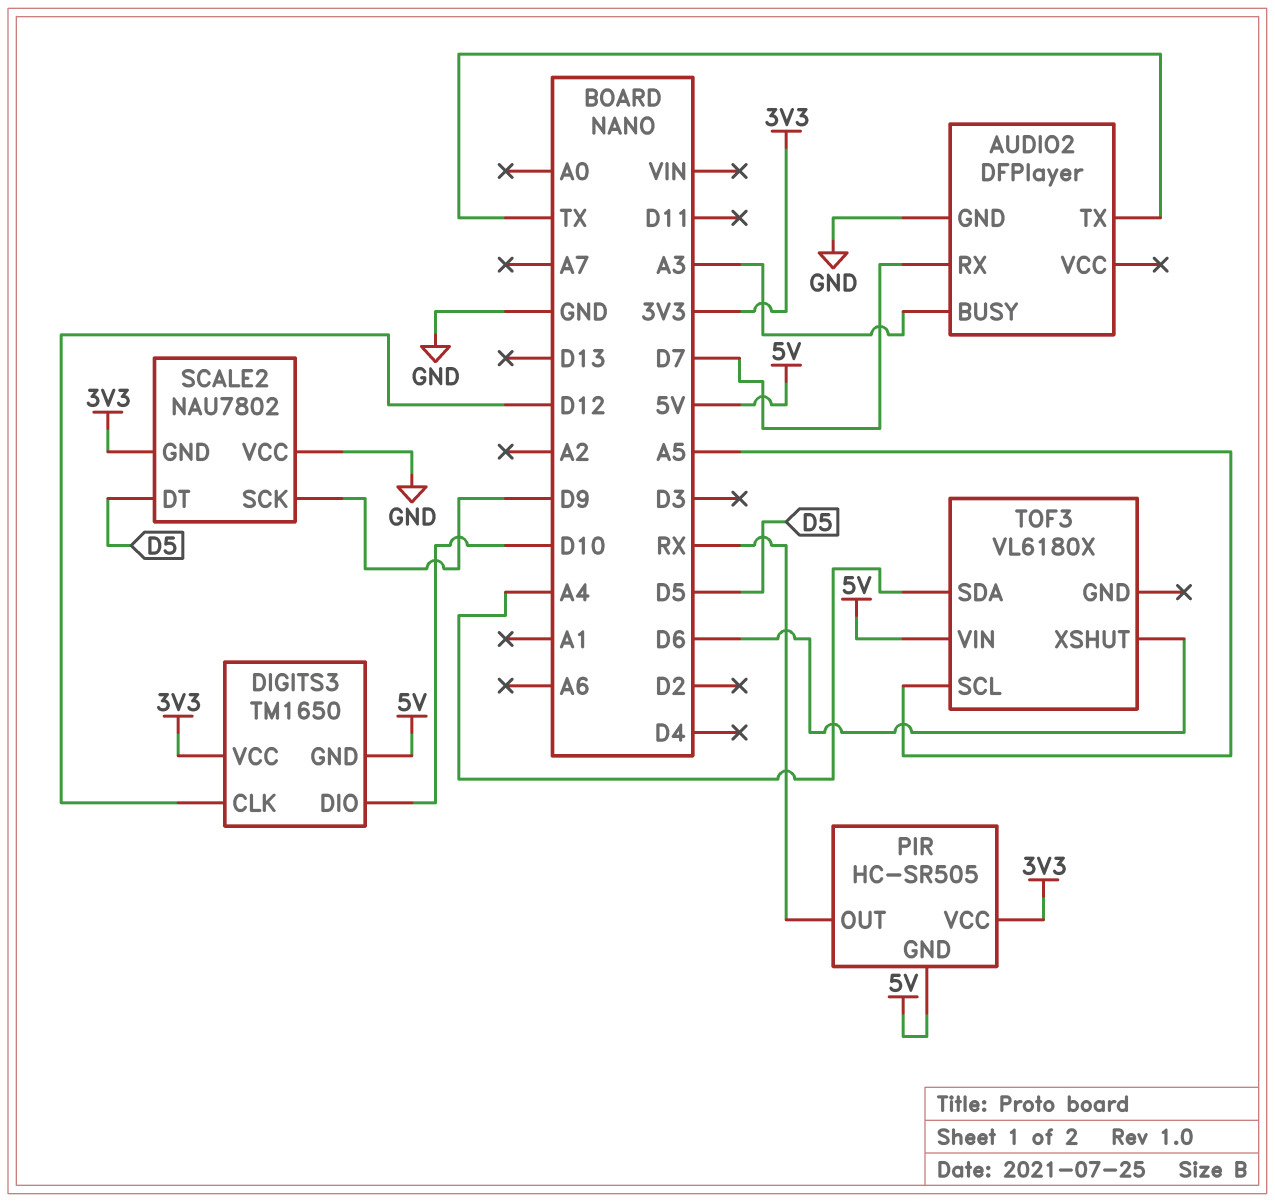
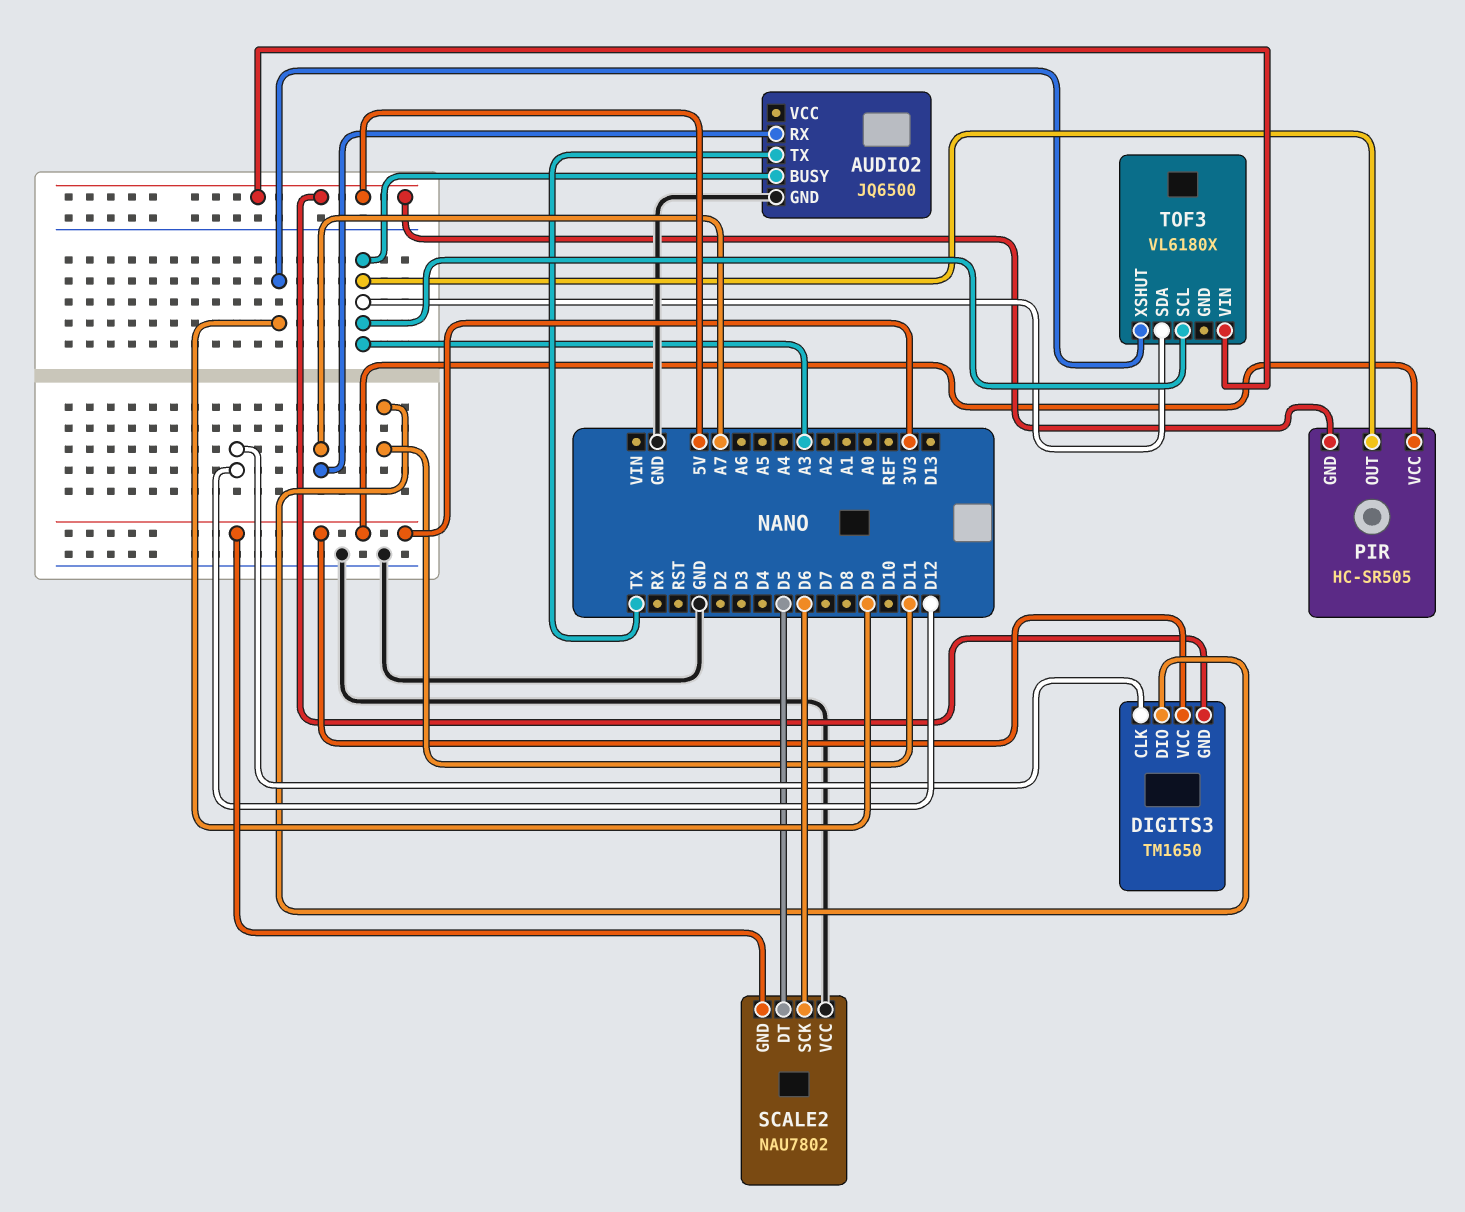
AUDIO2: DFPlayer -> JQ6500
AUDIO2 pin RX: D7 -> A7
DIGITS3 pin DIO: D10 -> D11
PIR pin OUT: RX -> A3
SCALE2 pin SCK: D9 -> D6
TOF3 pin SCL: A5 -> A3
TOF3 pin SDA: A4 -> A3
TOF3 pin XSHUT: D6 -> D9

